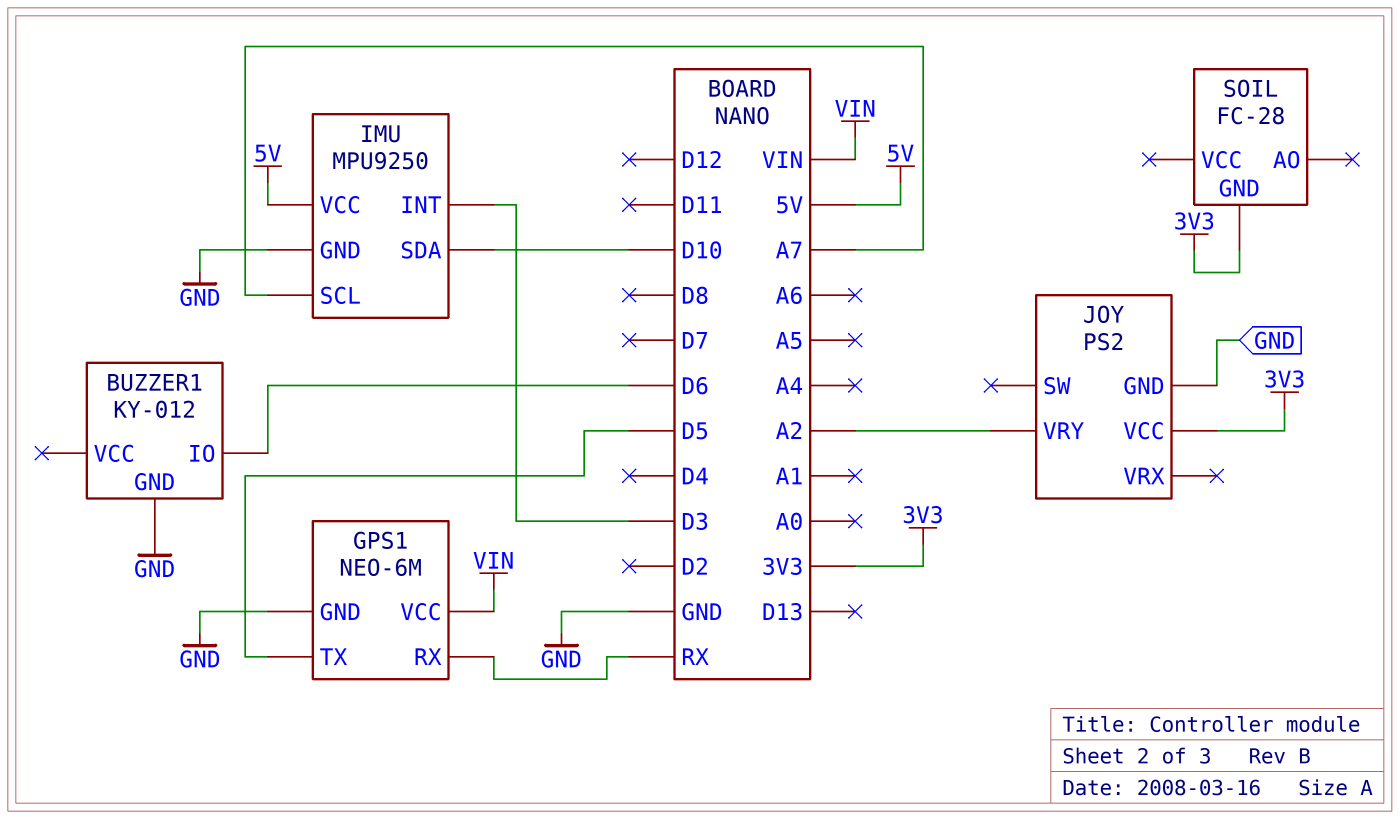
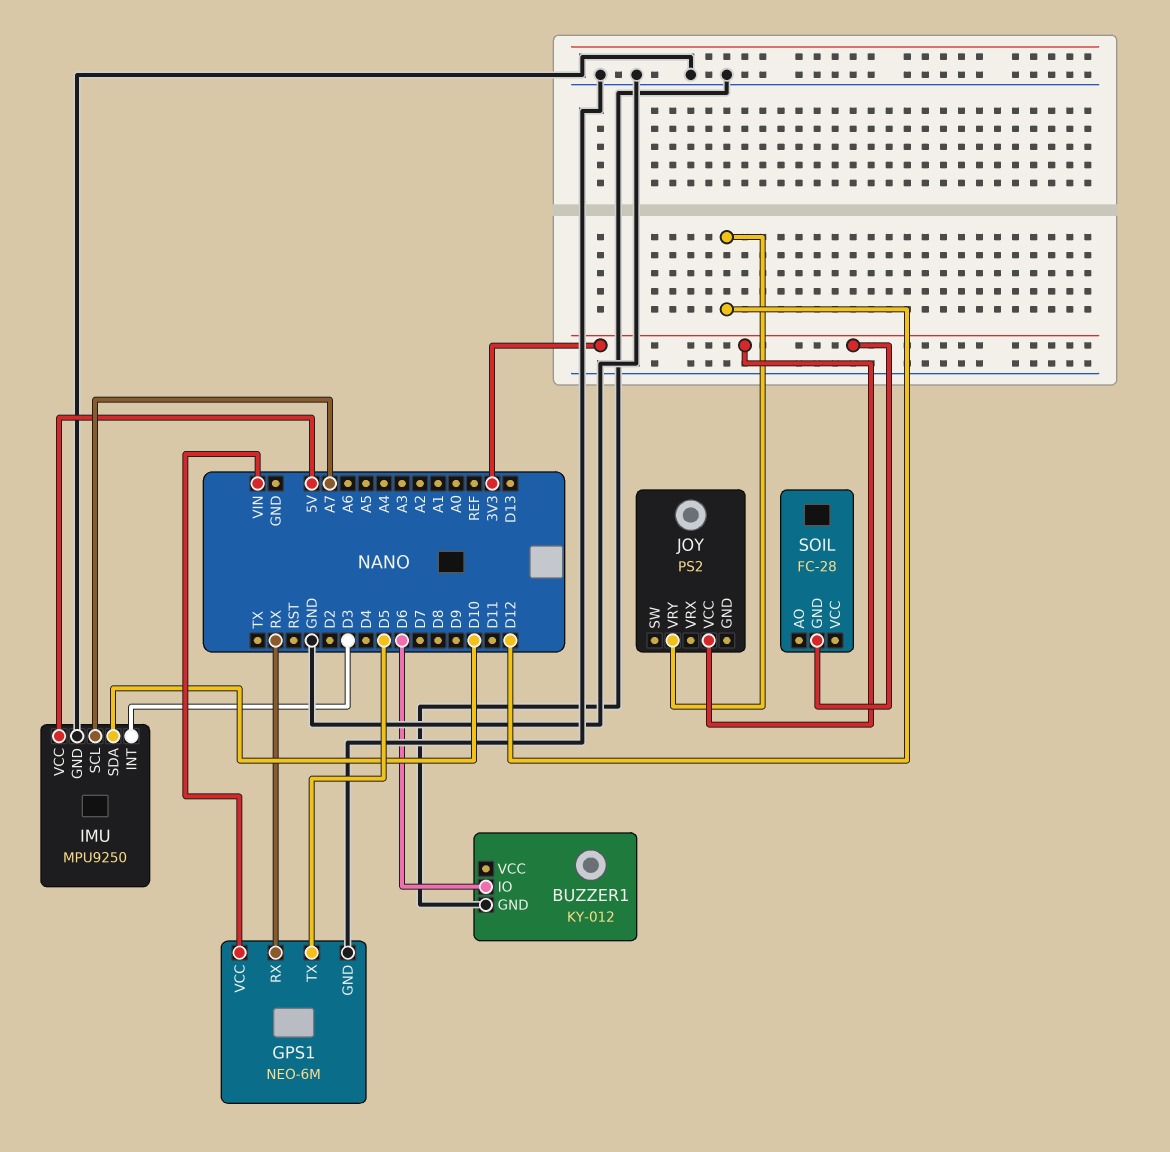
JOY pin GND: GND -> none
JOY pin VRY: A2 -> D12

